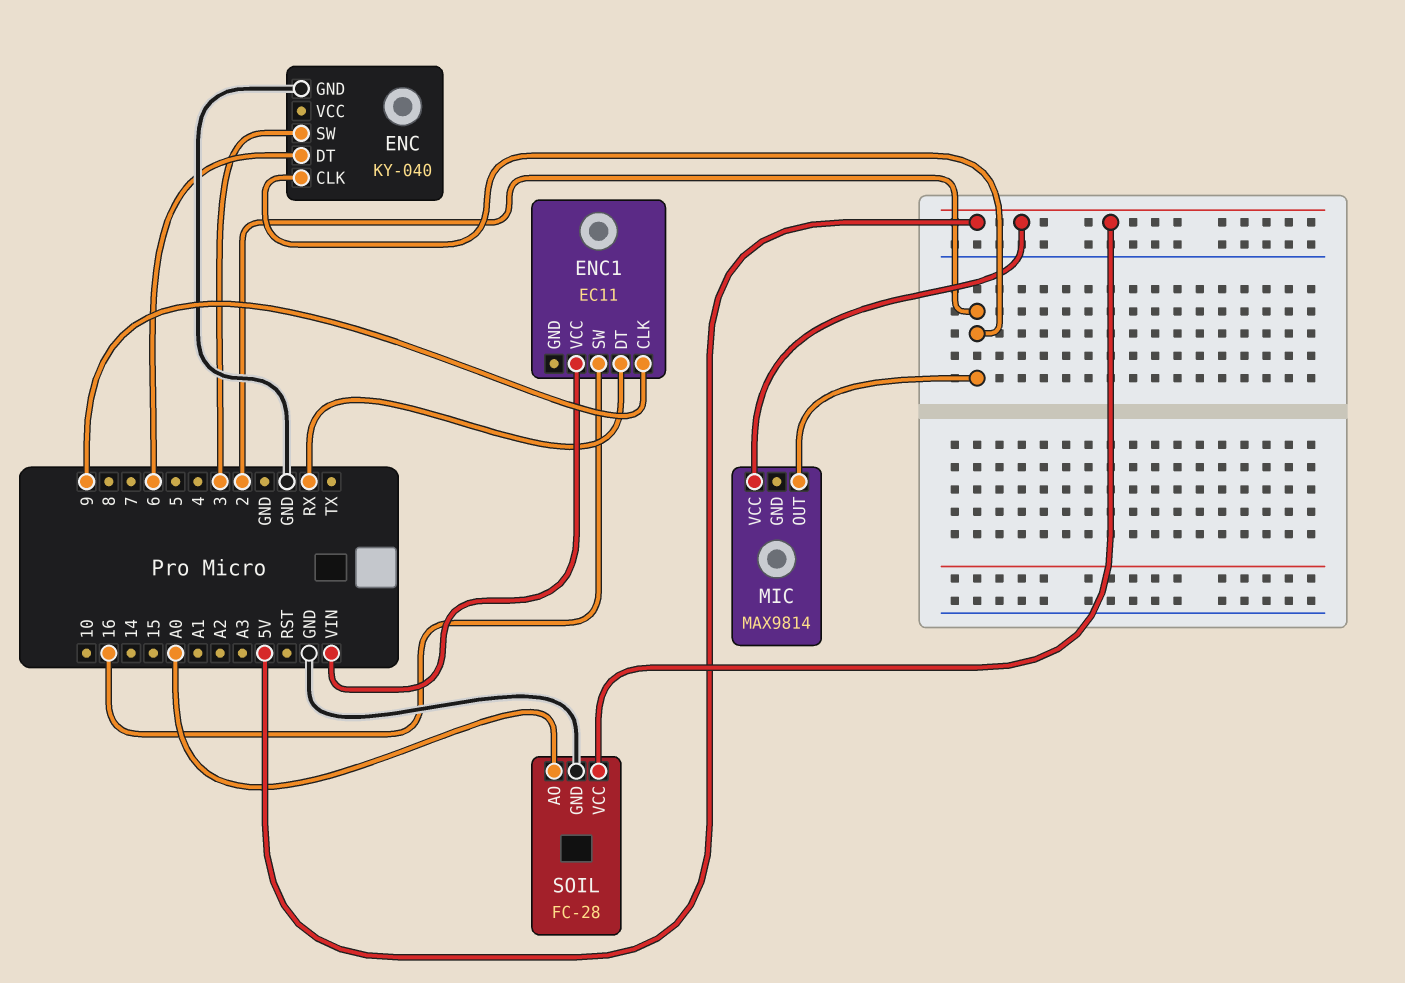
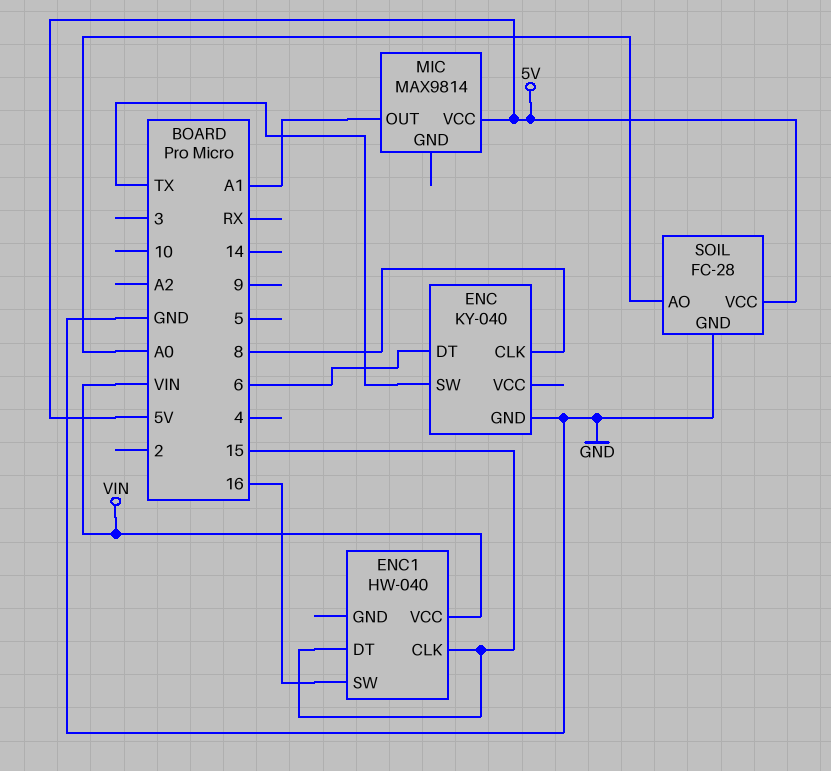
ENC pin CLK: 2 -> 8
ENC pin SW: 3 -> TX
ENC1: EC11 -> HW-040
ENC1 pin CLK: 9 -> 15
ENC1 pin DT: RX -> 15
MIC pin OUT: 2 -> A1

